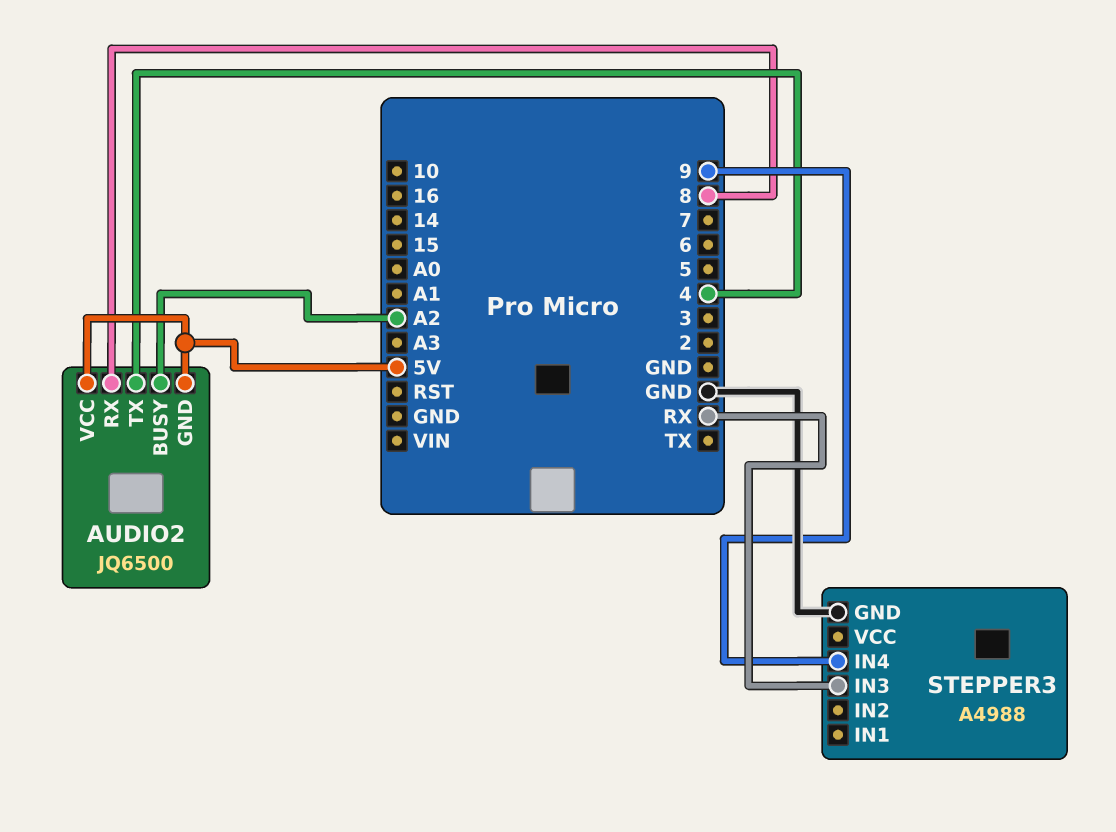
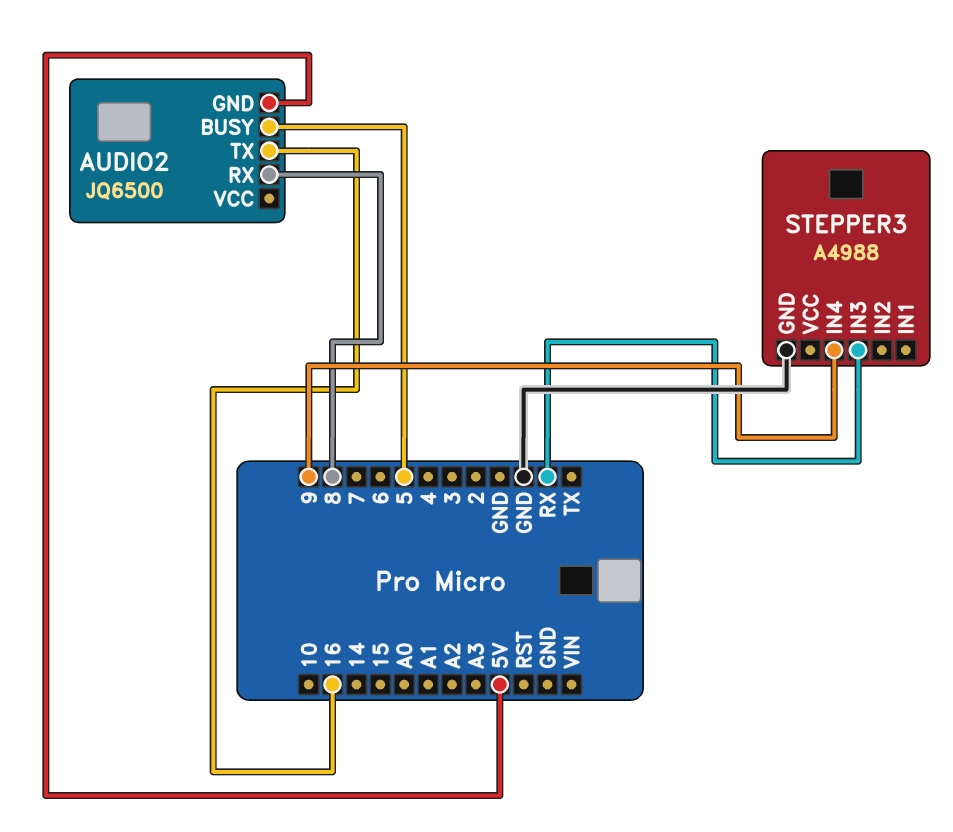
AUDIO2 pin BUSY: A2 -> 5
AUDIO2 pin TX: 4 -> 16
AUDIO2 pin VCC: 5V -> none

